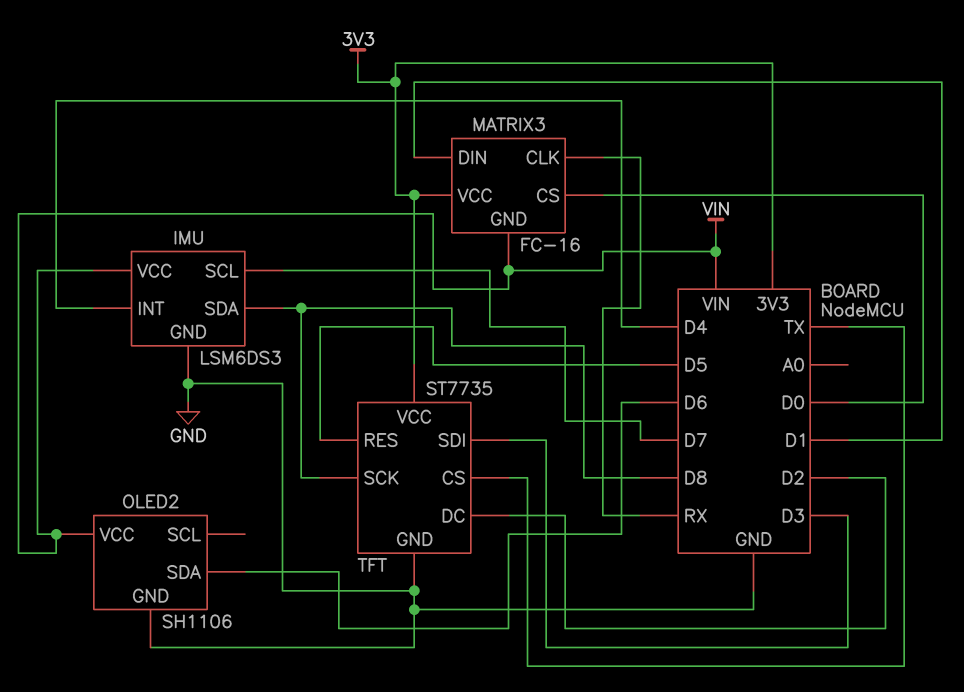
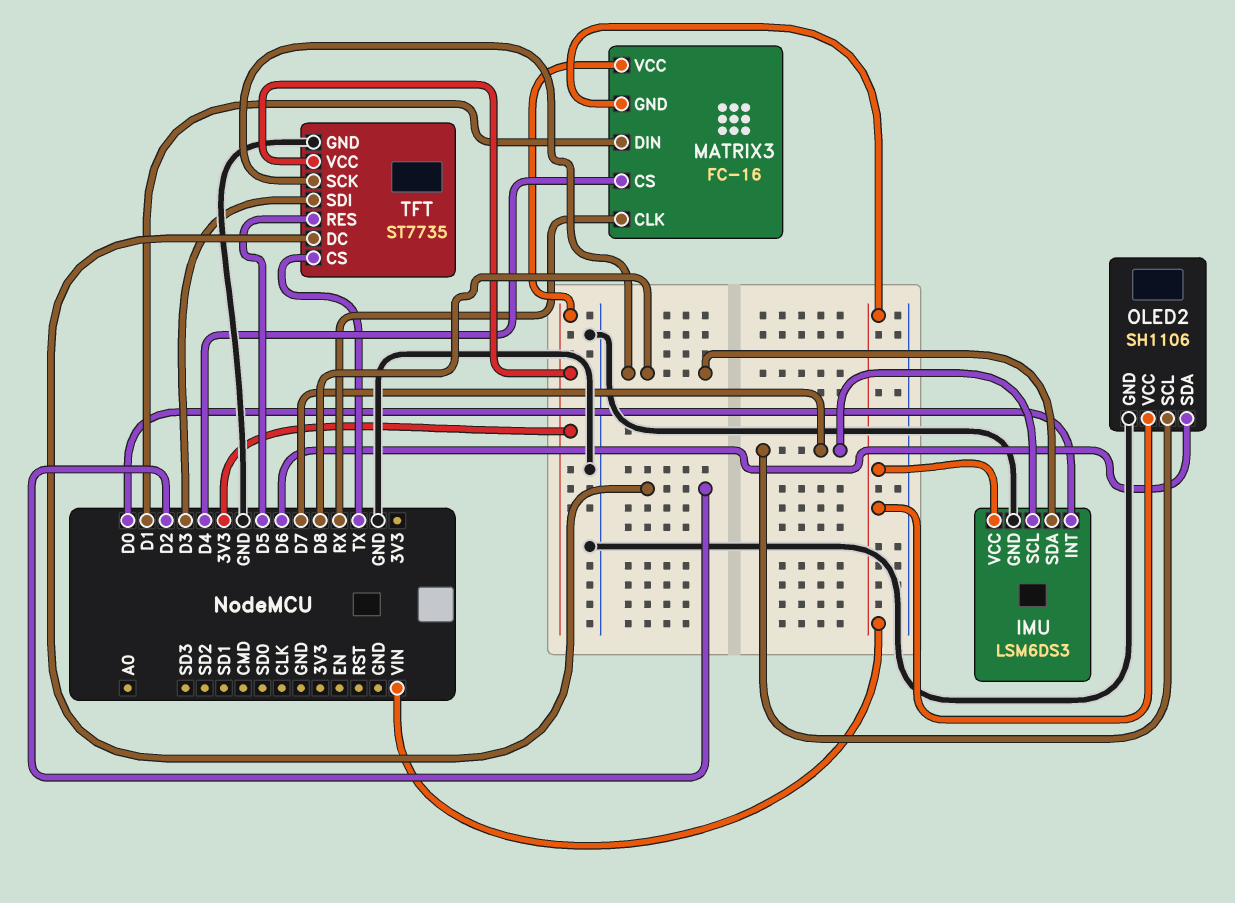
IMU pin INT: D4 -> D0
MATRIX3 pin CS: D0 -> D4
OLED2 pin SCL: none -> D7

